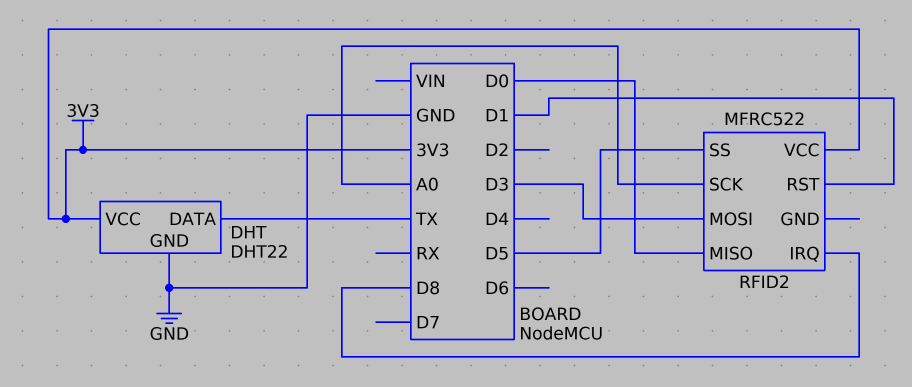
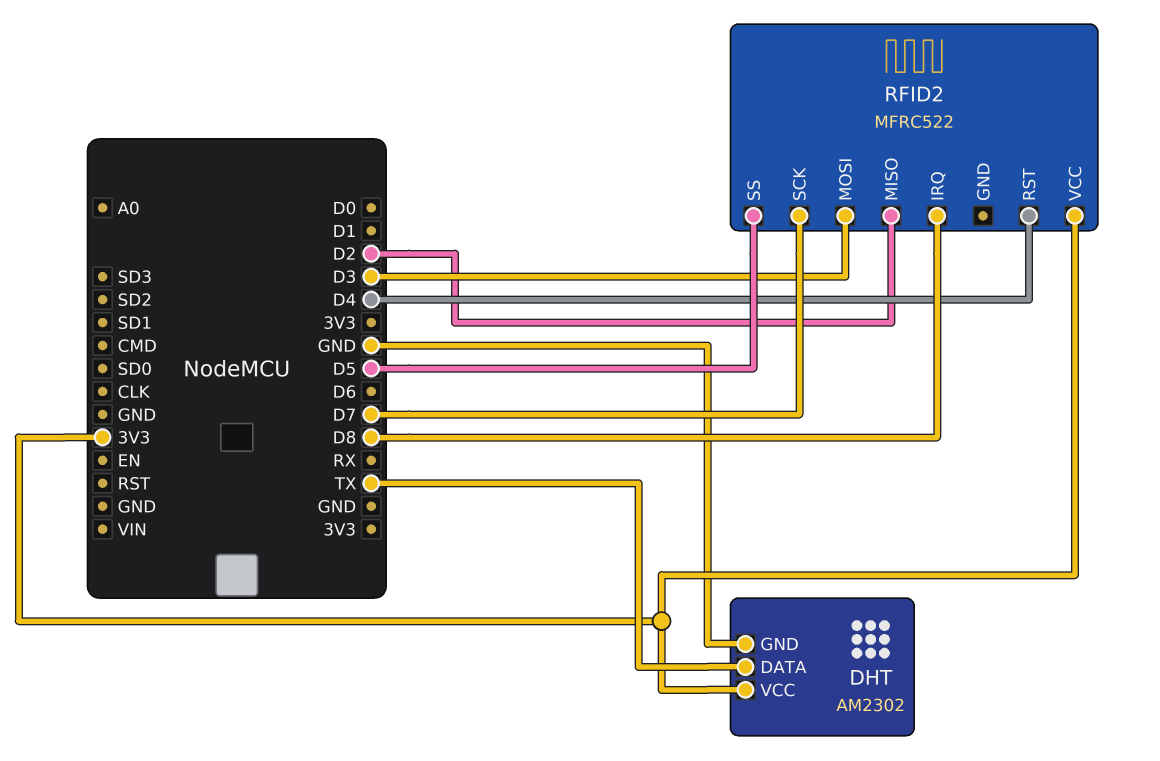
DHT: DHT22 -> AM2302
RFID2 pin MISO: D0 -> D2
RFID2 pin RST: D1 -> D4
RFID2 pin SCK: A0 -> D7

